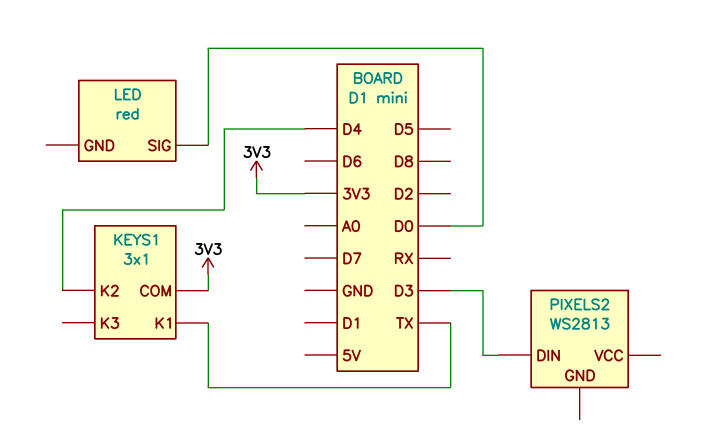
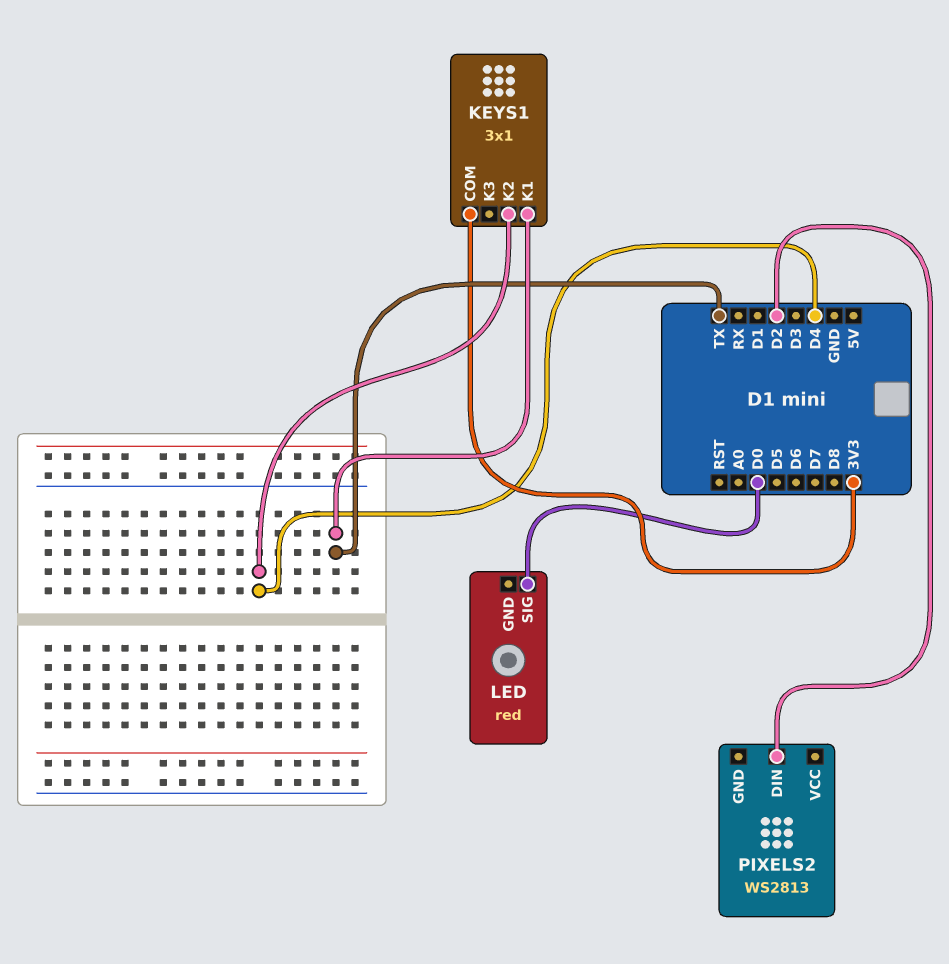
PIXELS2 pin DIN: D3 -> D2

